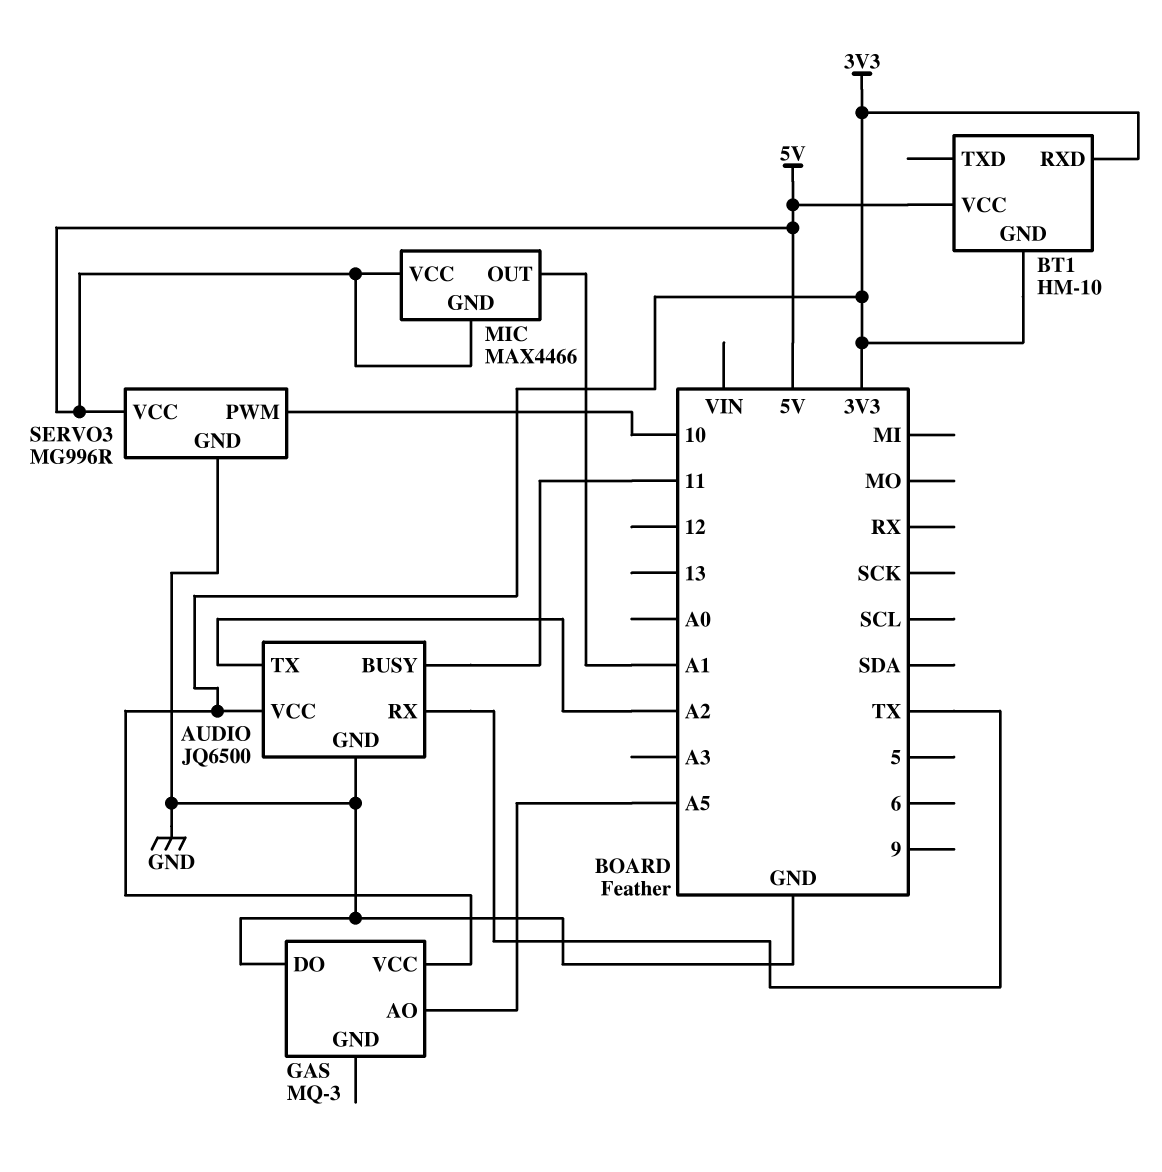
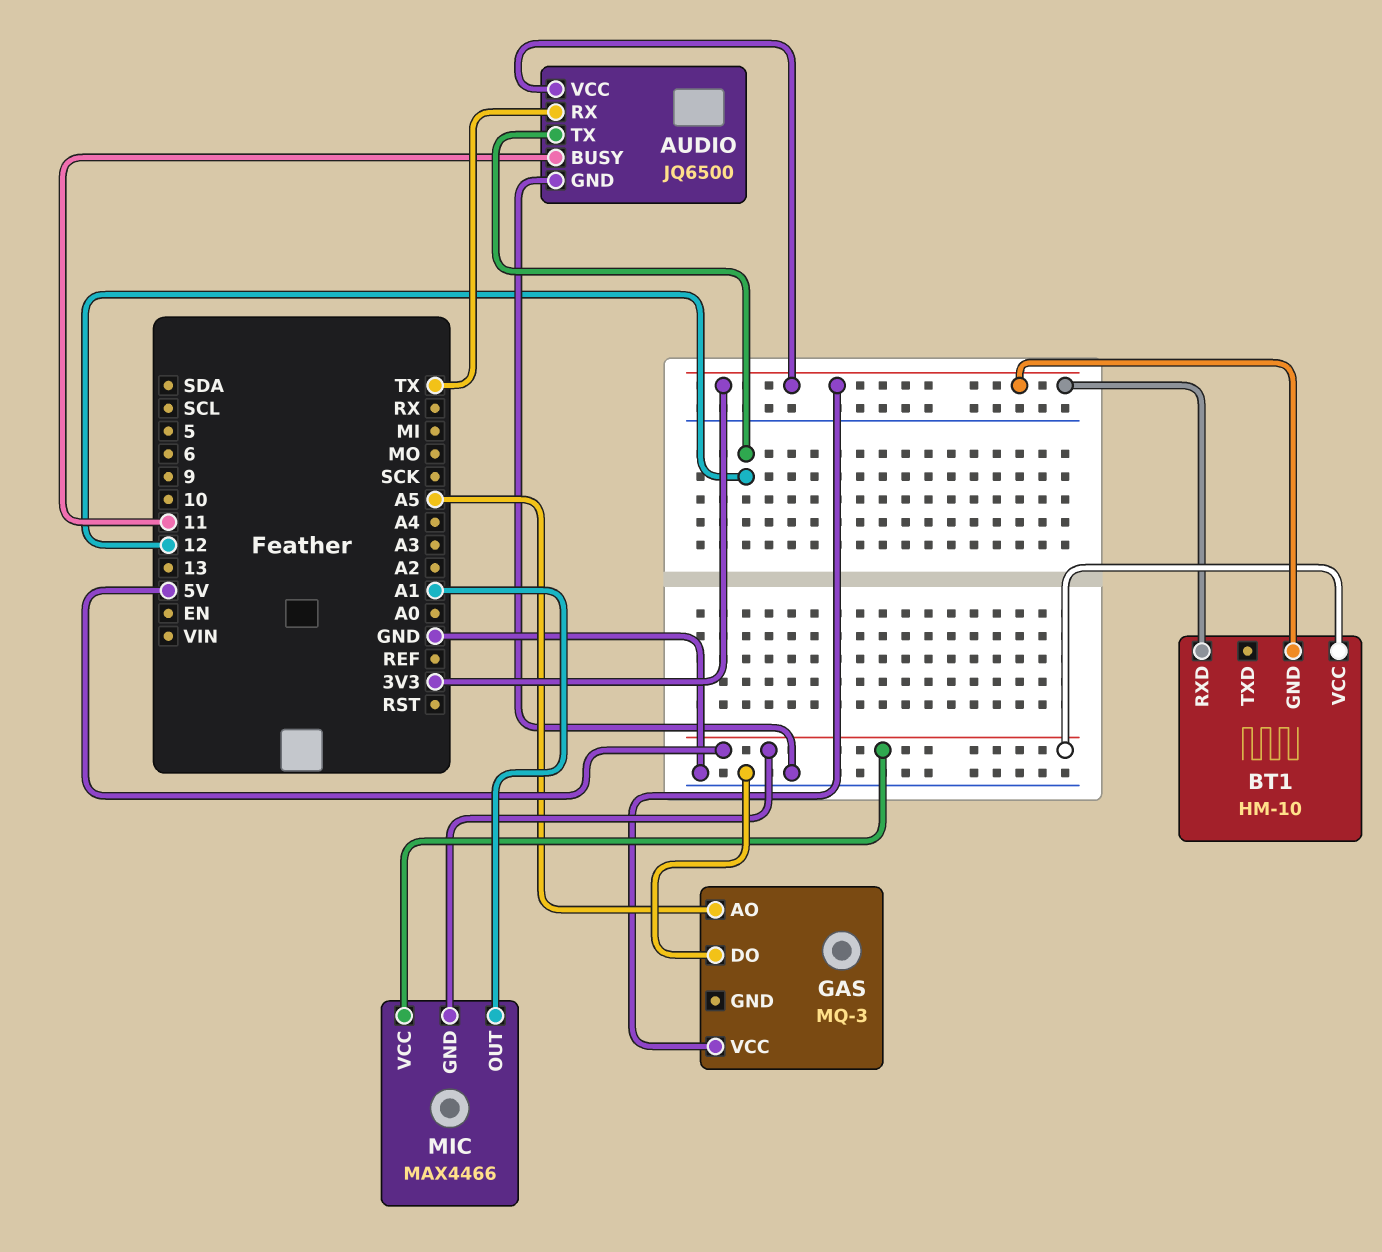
AUDIO pin TX: A2 -> 12
SERVO3: MG996R -> none
SERVO3 pin GND: GND -> none
SERVO3 pin PWM: 10 -> none
SERVO3 pin VCC: 5V -> none

